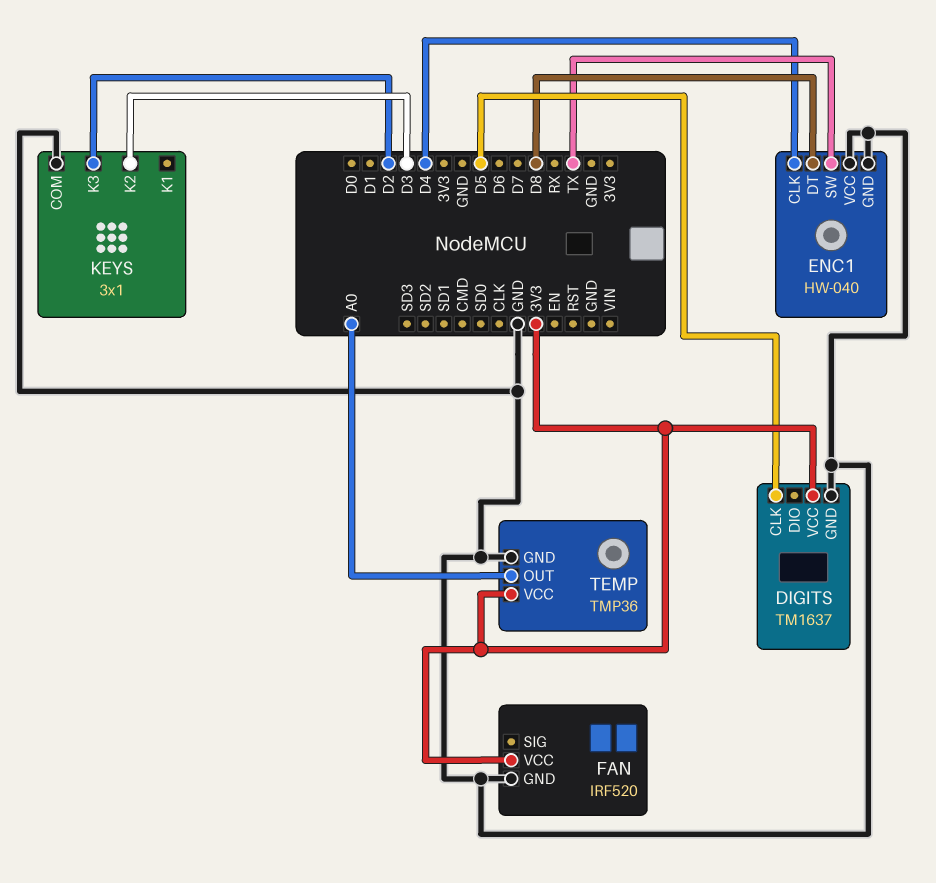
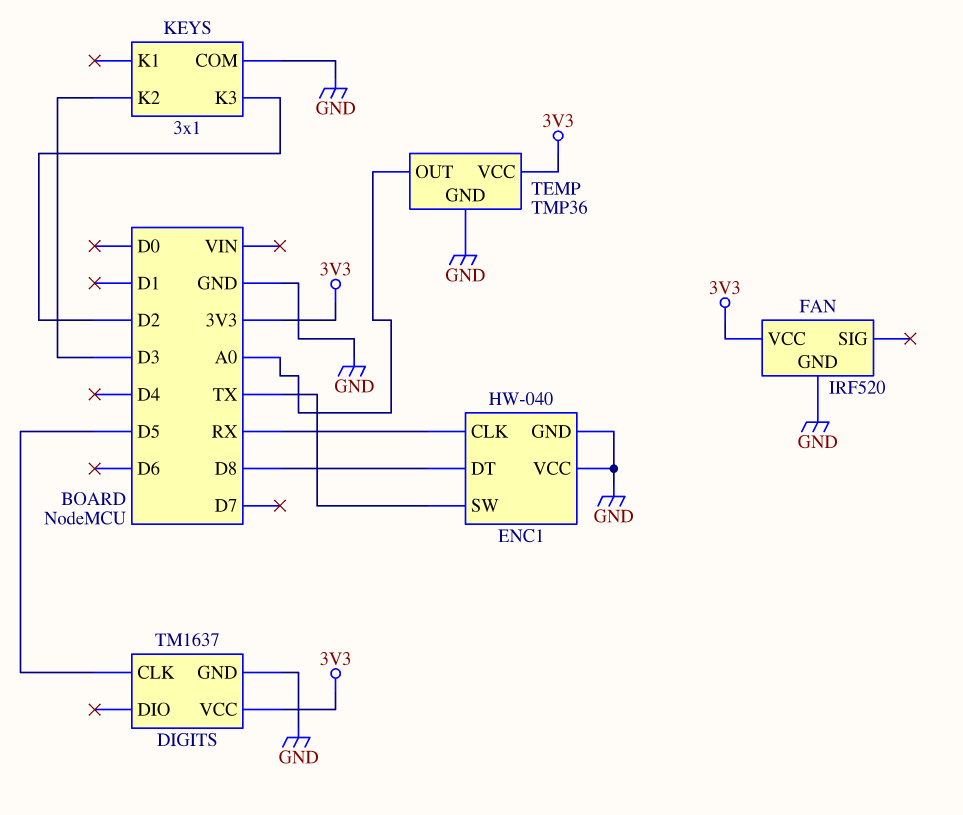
ENC1 pin CLK: D4 -> RX

